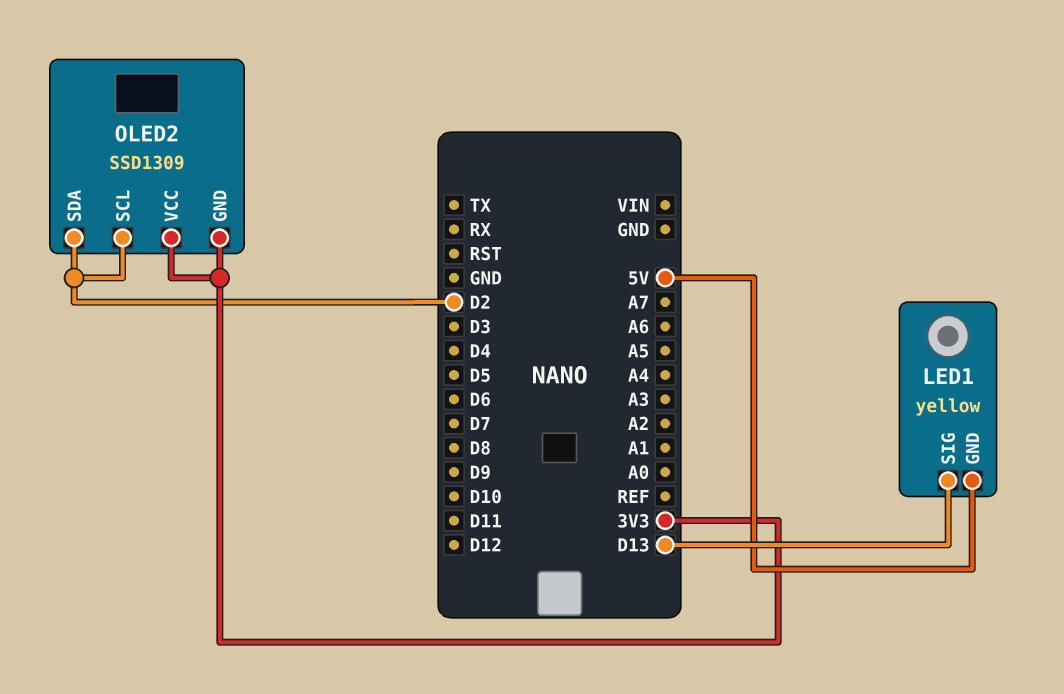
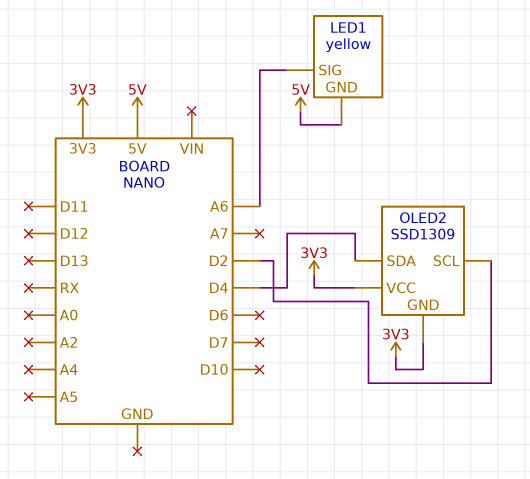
LED1 pin SIG: D13 -> A6
OLED2 pin SDA: D2 -> D4

